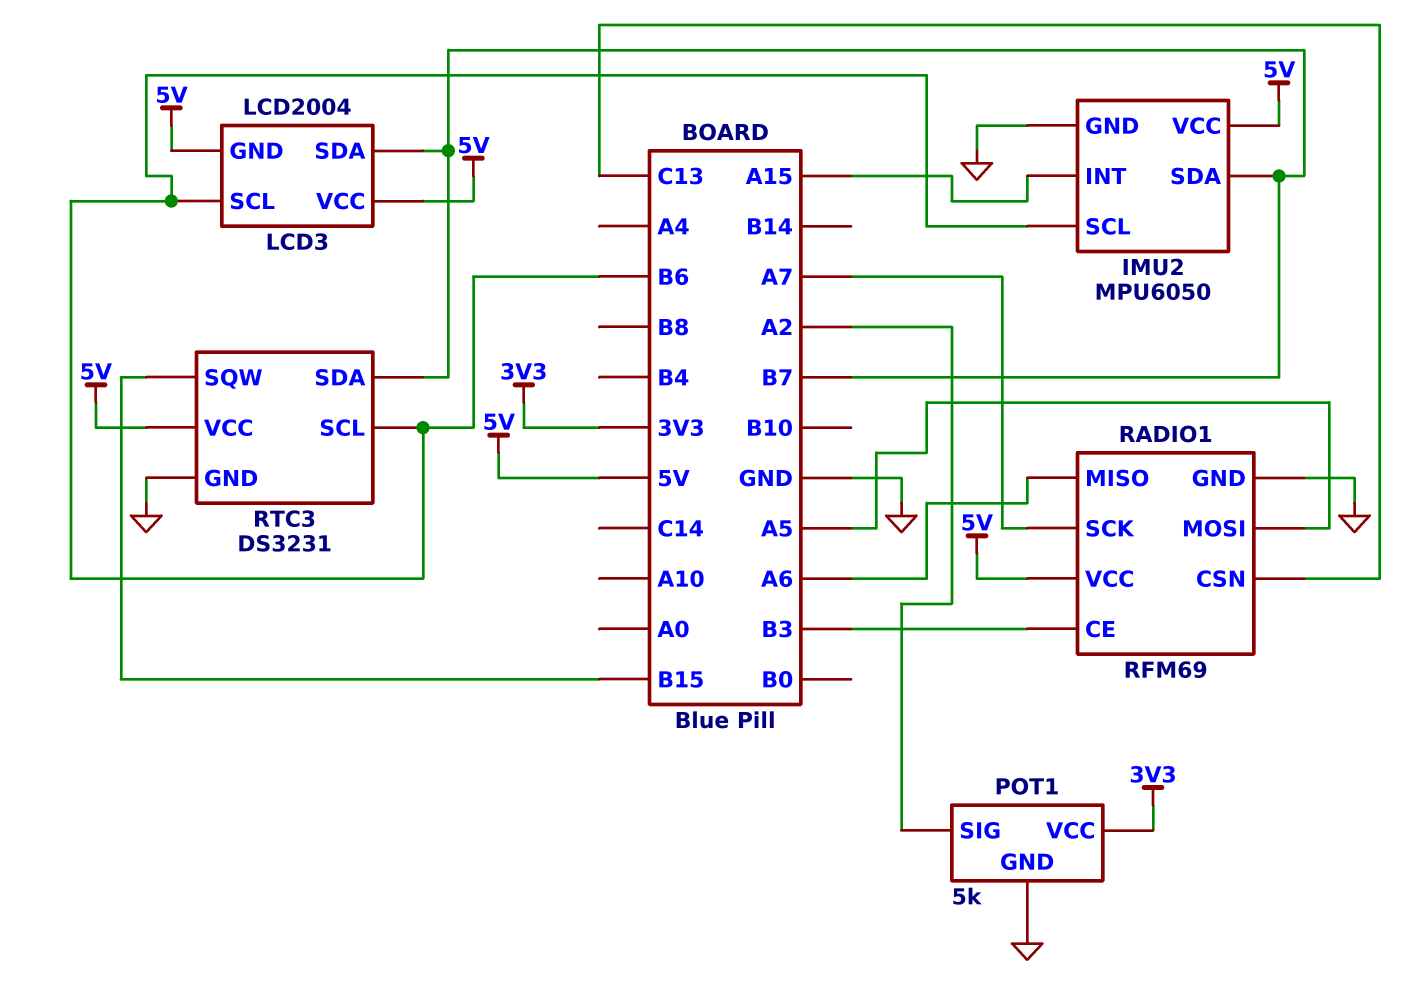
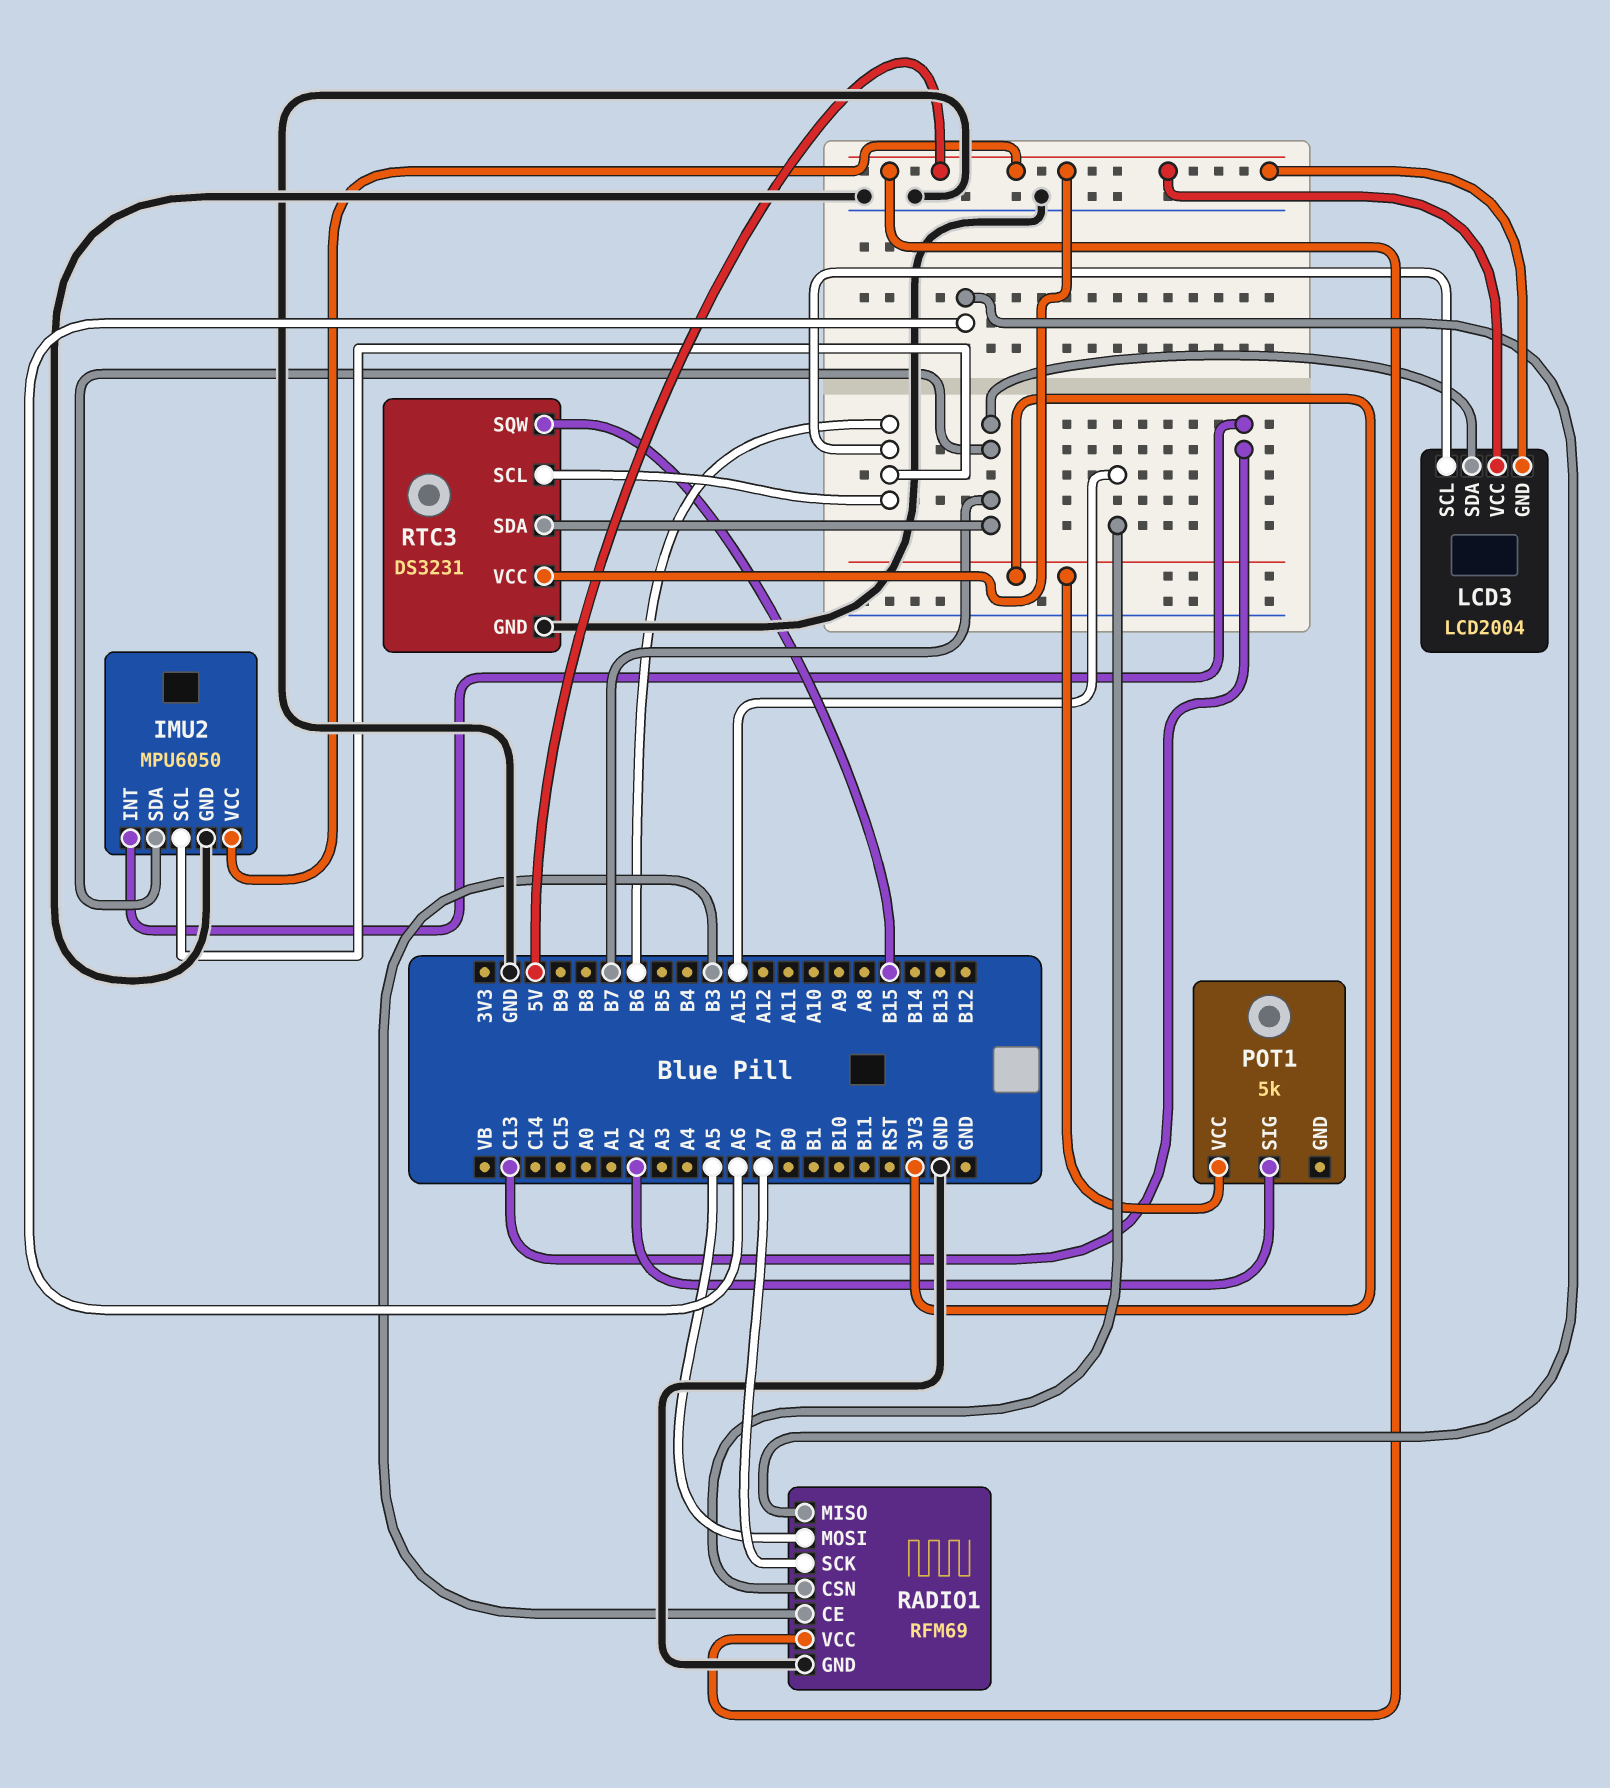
IMU2 pin INT: A15 -> C13
POT1 pin GND: GND -> none
RADIO1 pin CSN: C13 -> A15

